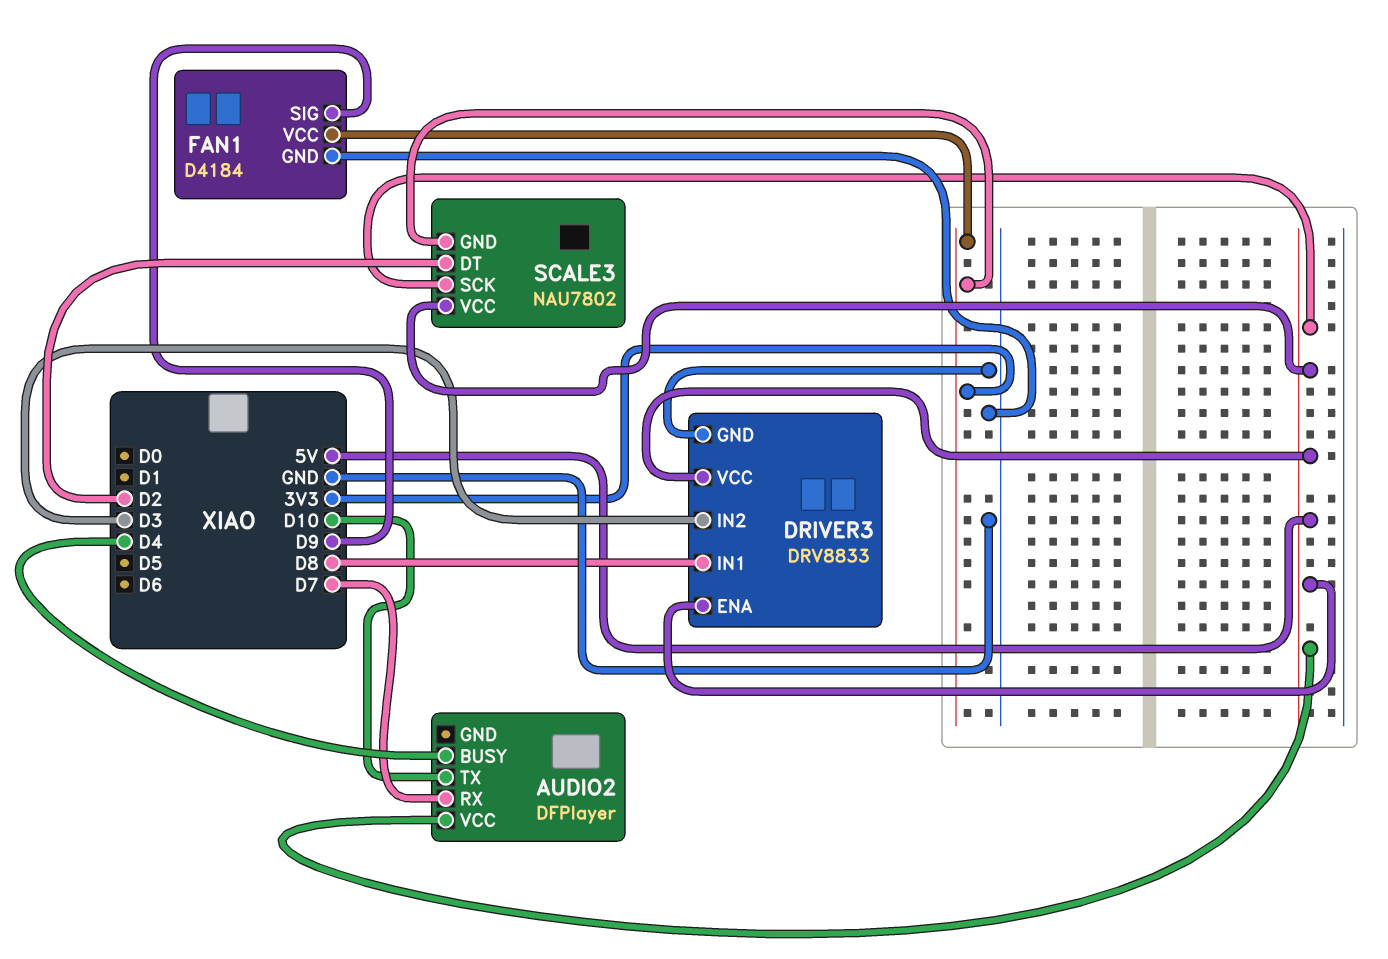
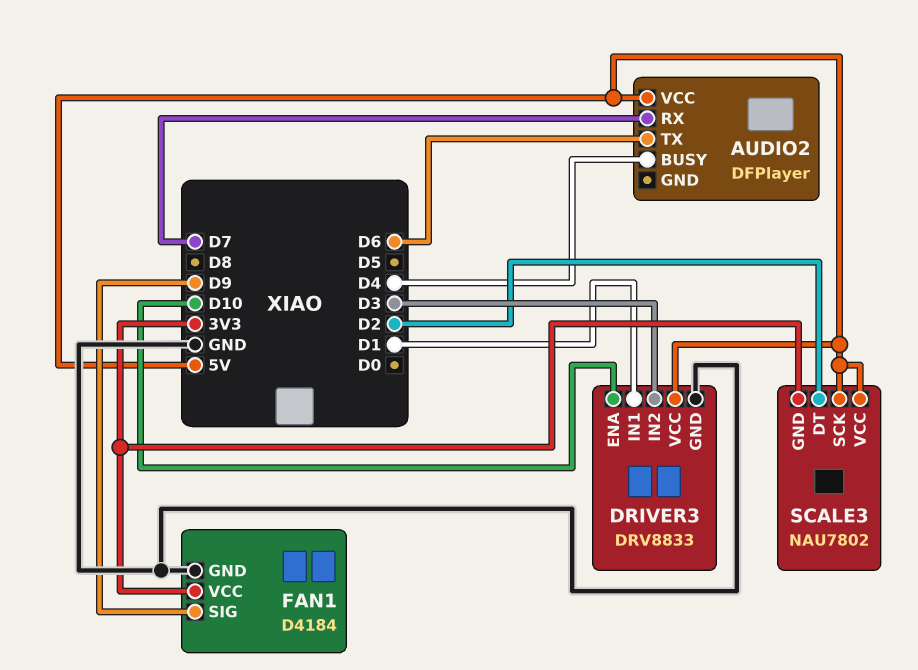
AUDIO2 pin TX: D10 -> D6
DRIVER3 pin ENA: 5V -> D10
DRIVER3 pin IN1: D8 -> D1

